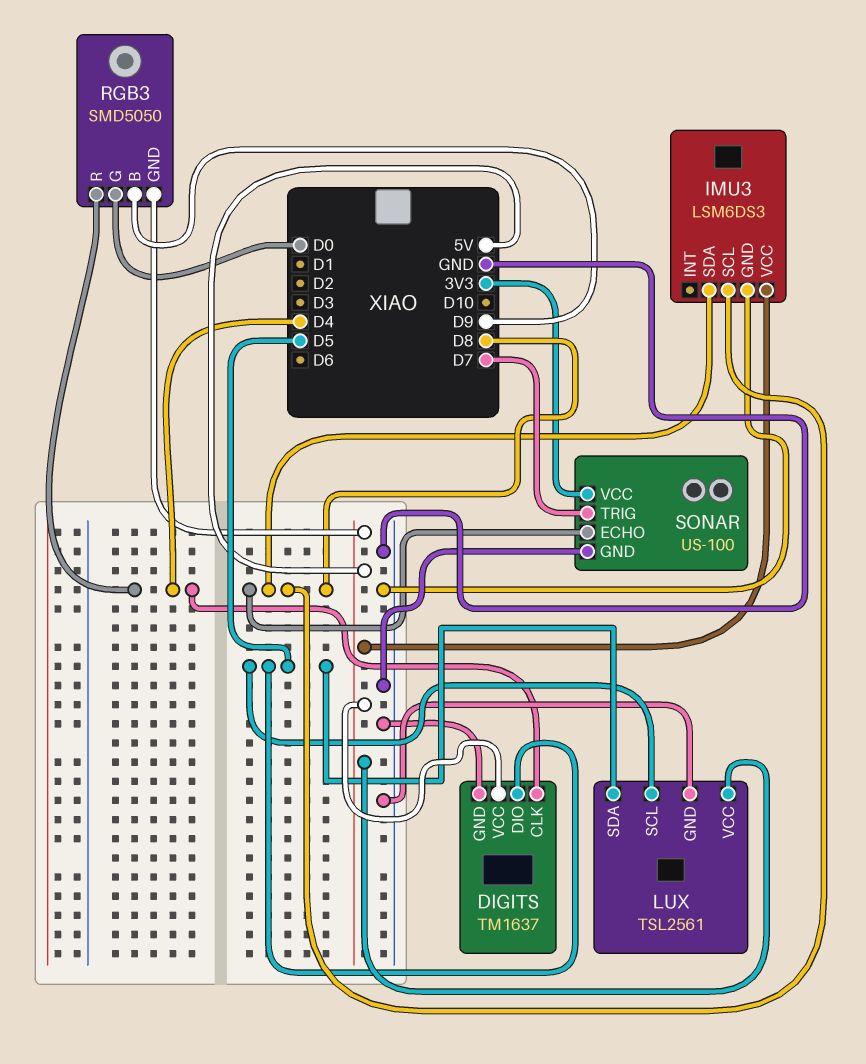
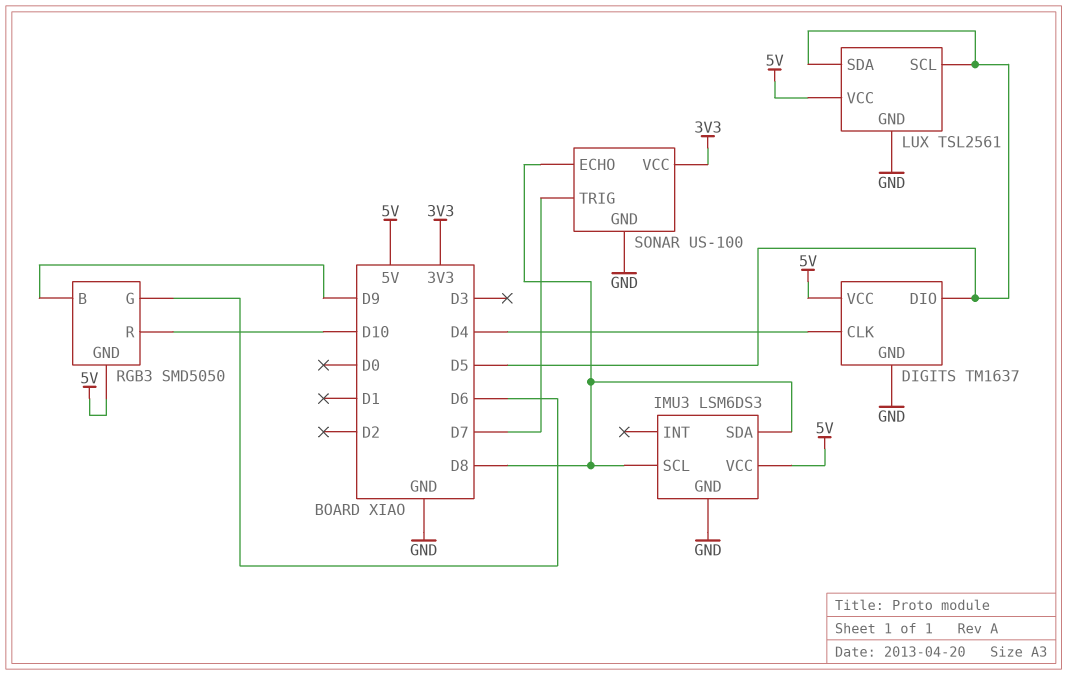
RGB3 pin G: D0 -> D6
RGB3 pin R: D4 -> D10

